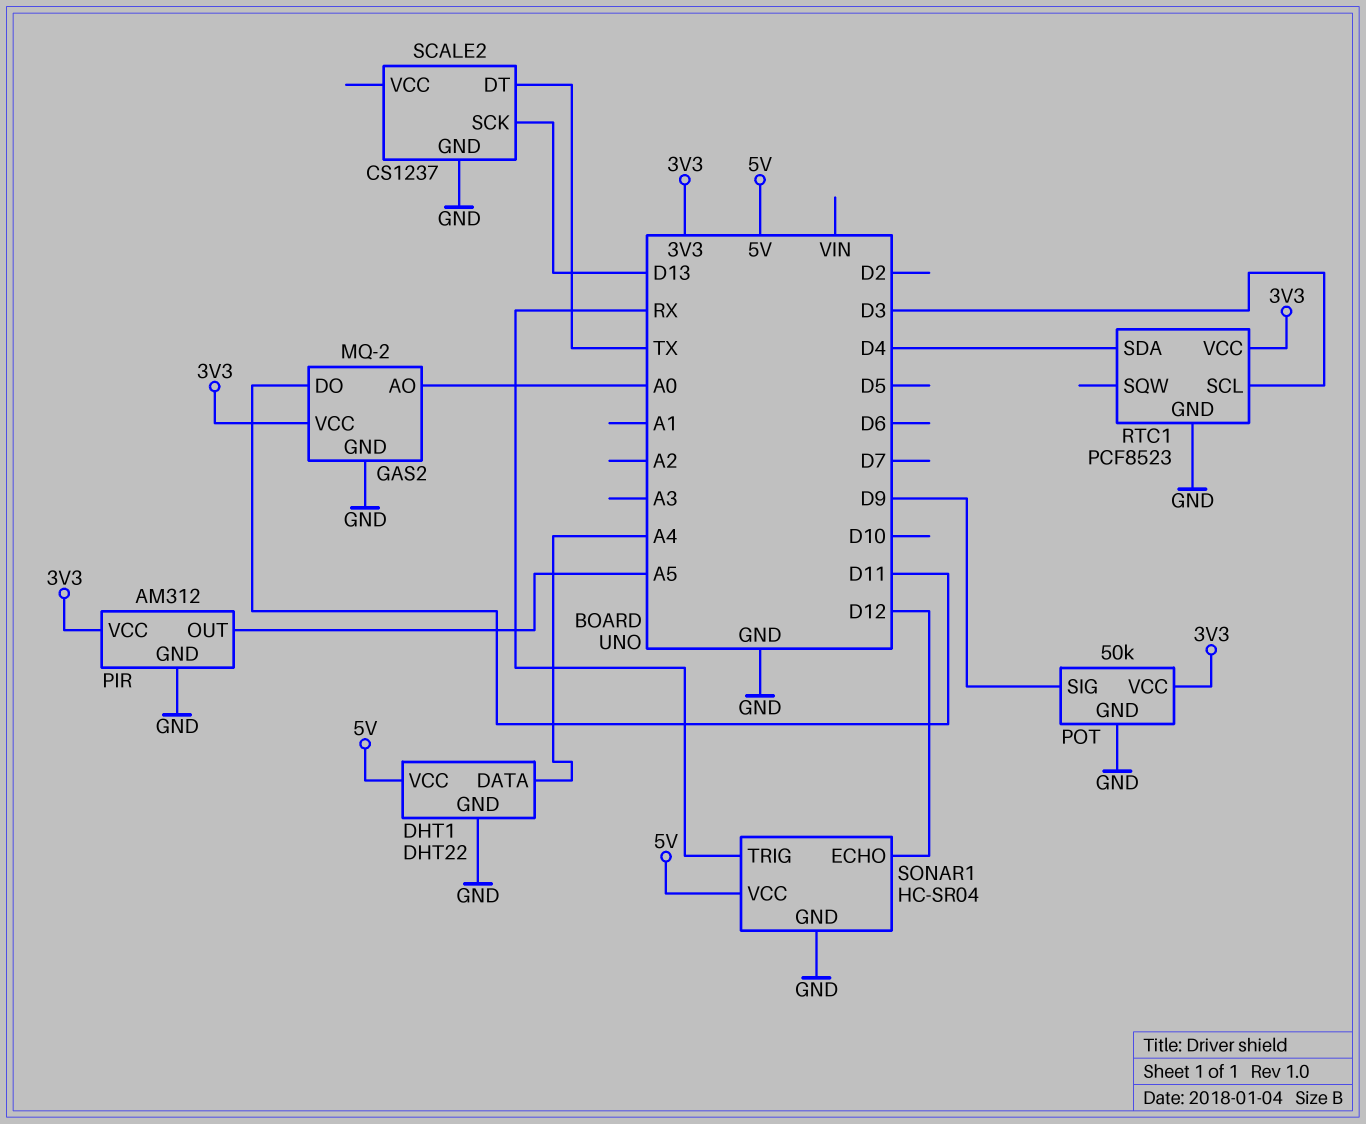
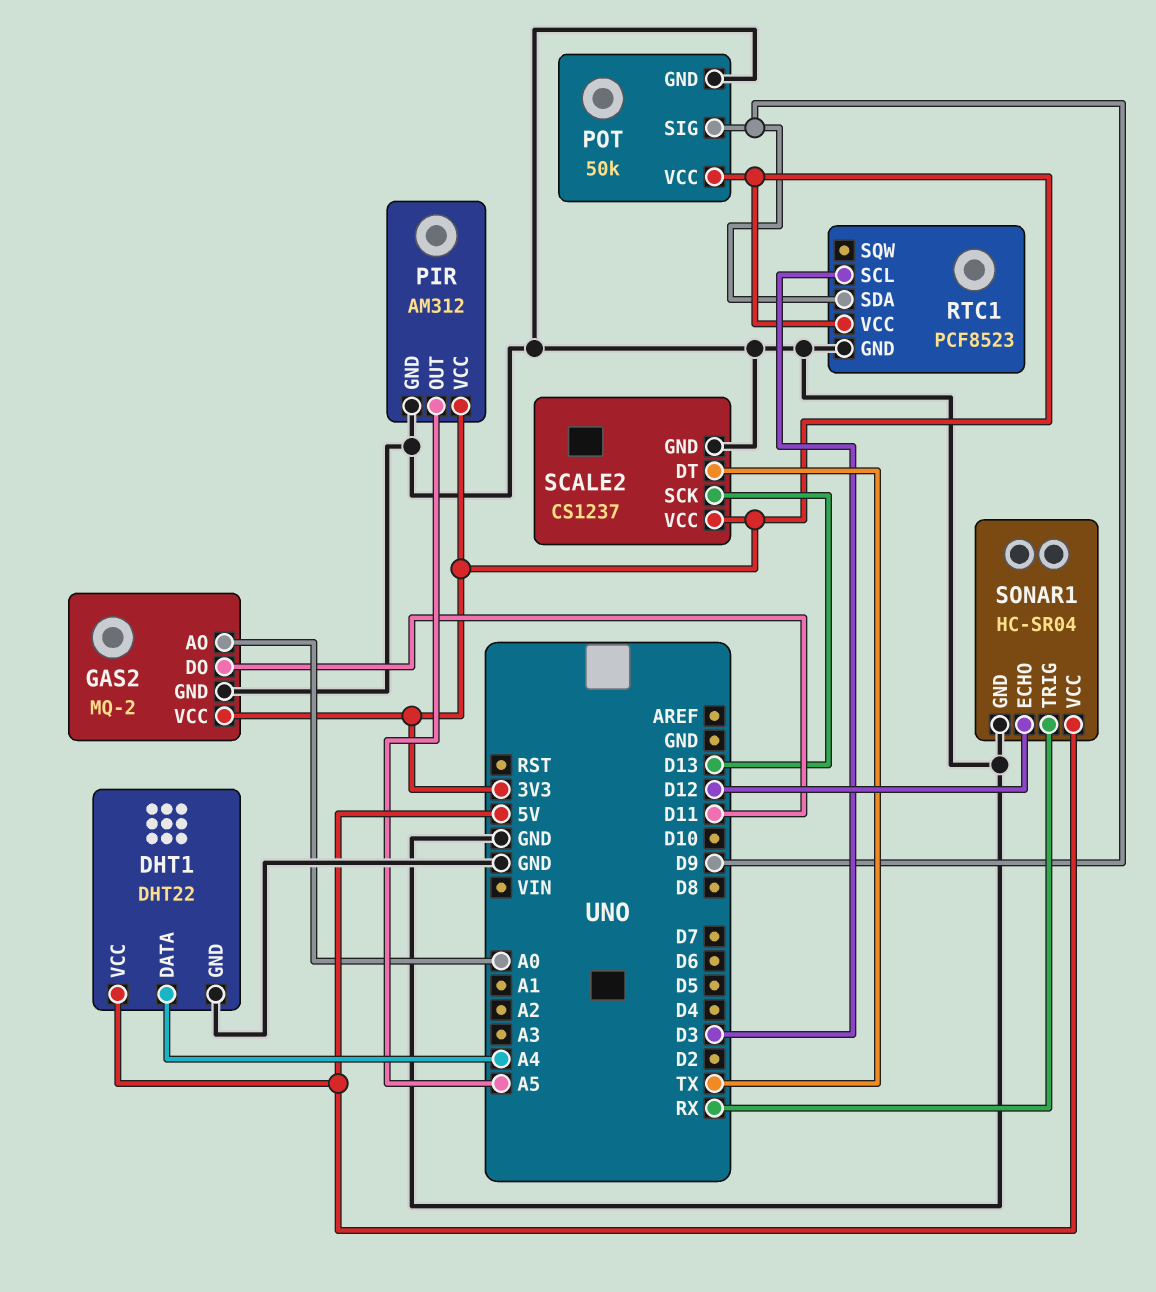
RTC1 pin SDA: D4 -> D9
SCALE2 pin VCC: none -> 3V3

